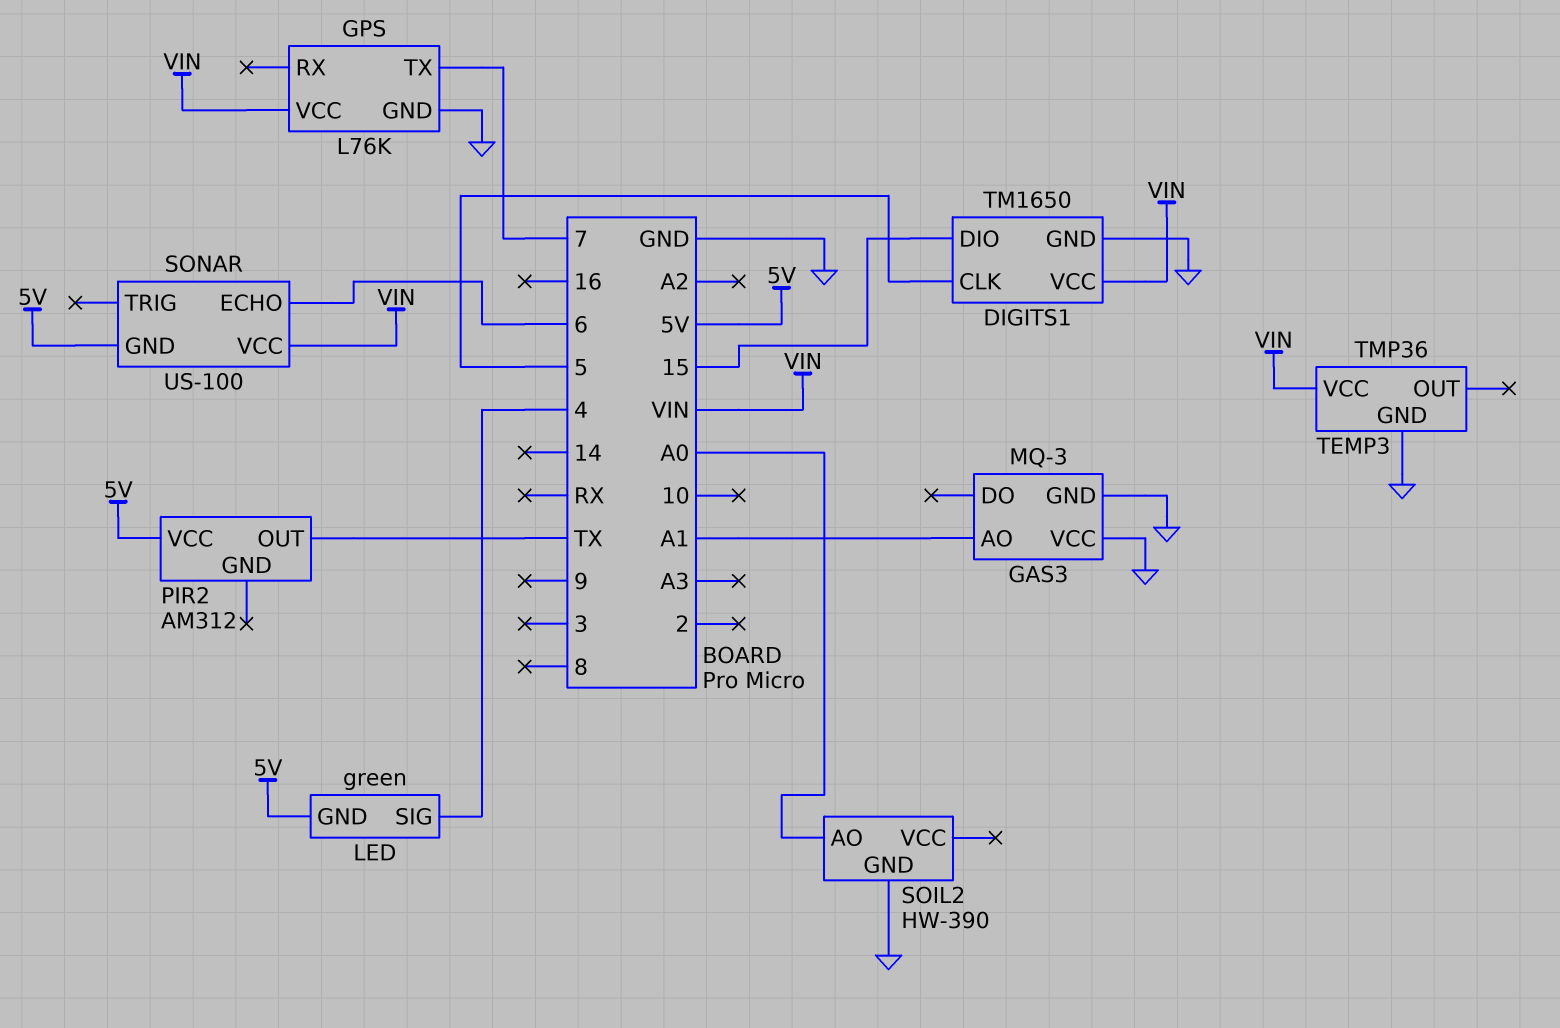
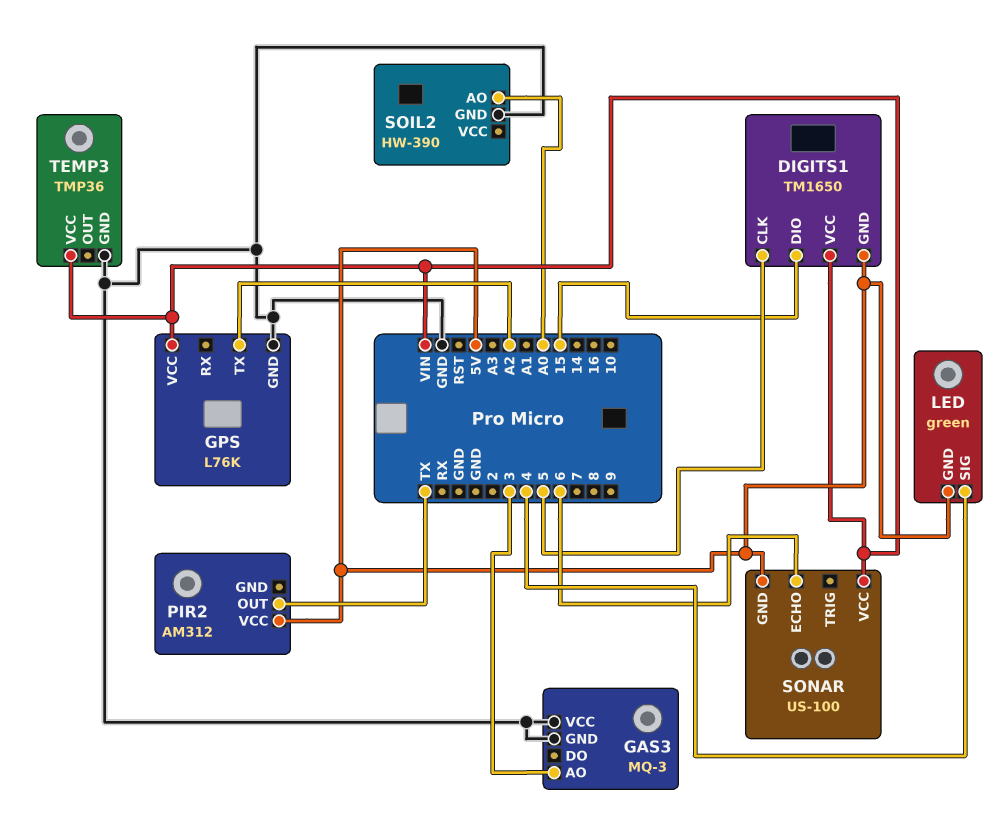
DIGITS1 pin GND: GND -> 5V
GAS3 pin AO: A1 -> 3
GPS pin TX: 7 -> A2

